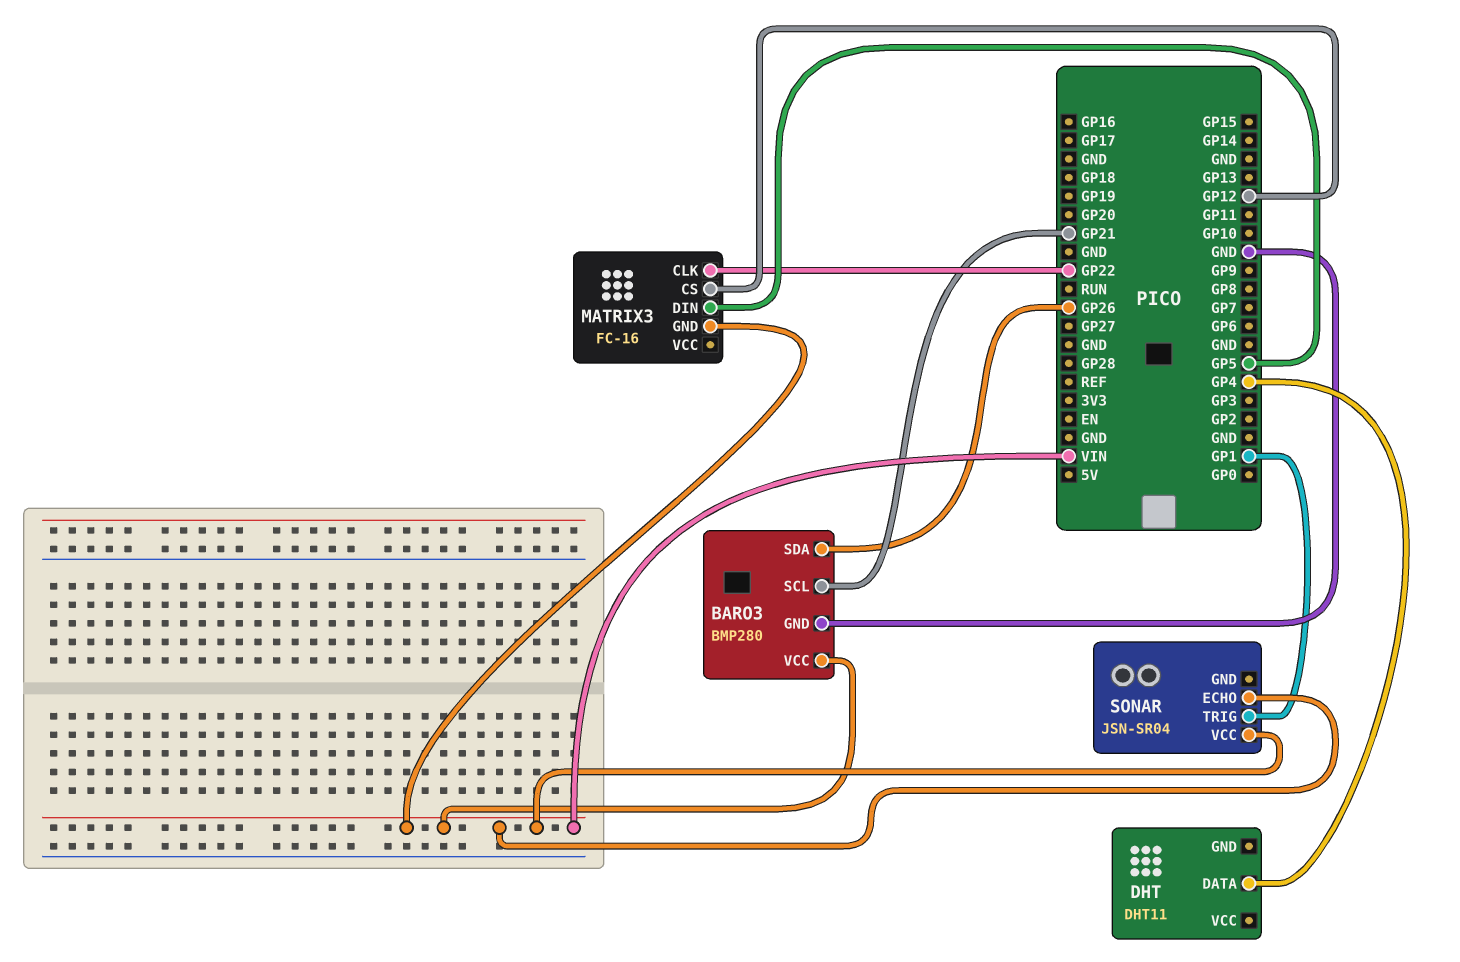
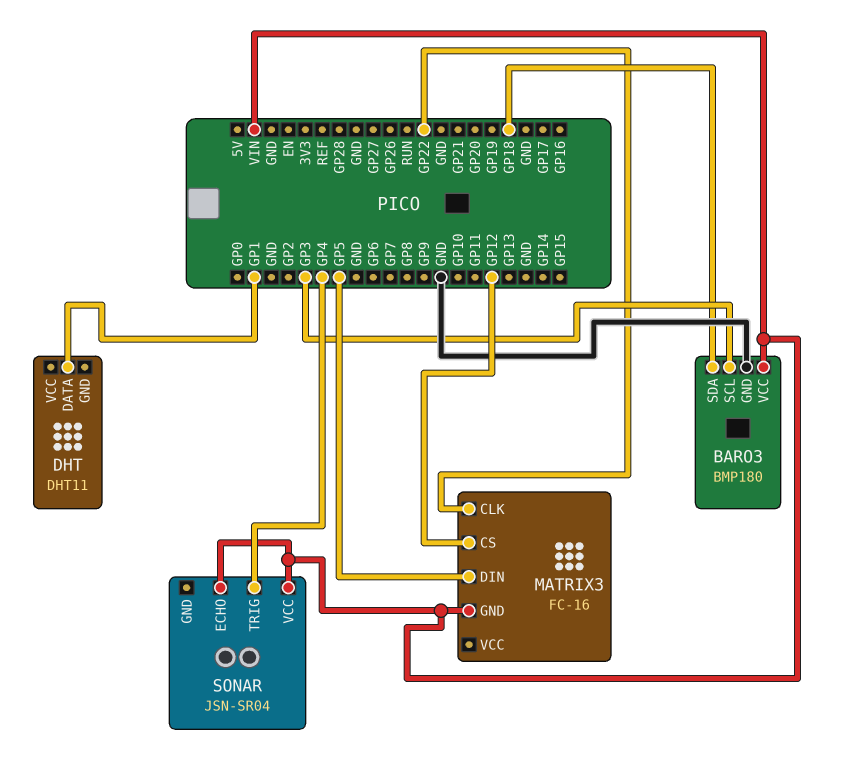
BARO3: BMP280 -> BMP180
BARO3 pin SCL: GP21 -> GP3
BARO3 pin SDA: GP26 -> GP18
DHT pin DATA: GP4 -> GP1
SONAR pin TRIG: GP1 -> GP4

